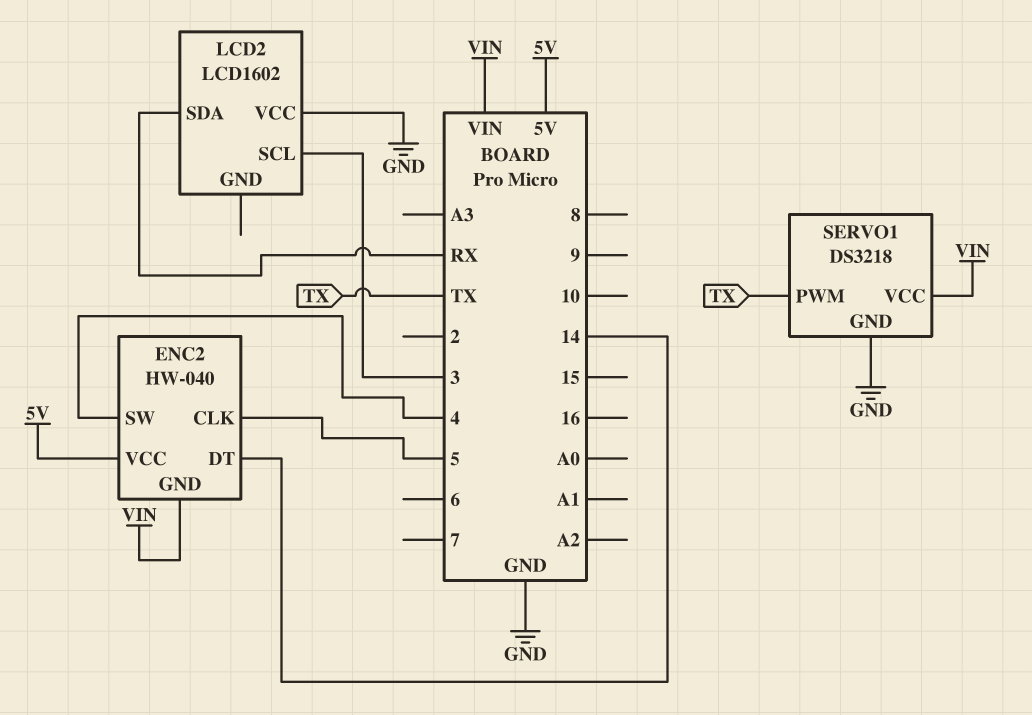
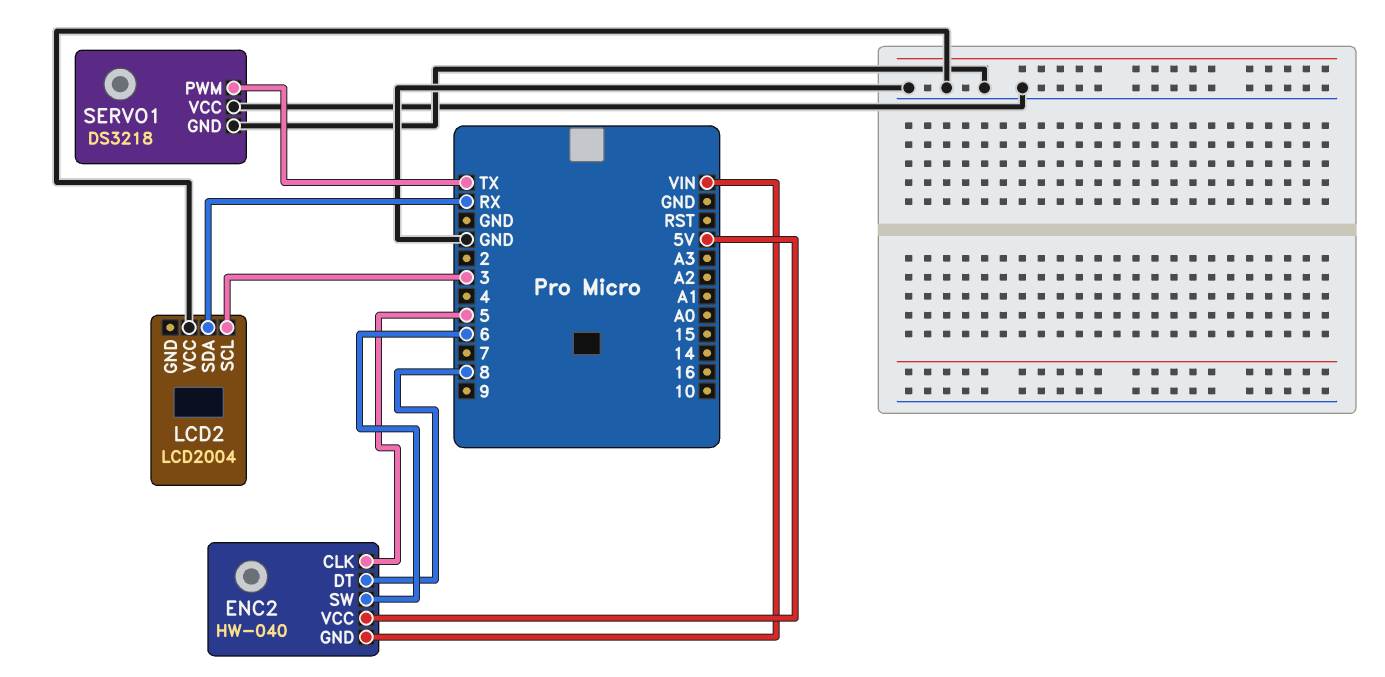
ENC2 pin DT: 14 -> 8
ENC2 pin SW: 4 -> 6
LCD2: LCD1602 -> LCD2004
SERVO1 pin VCC: VIN -> GND

